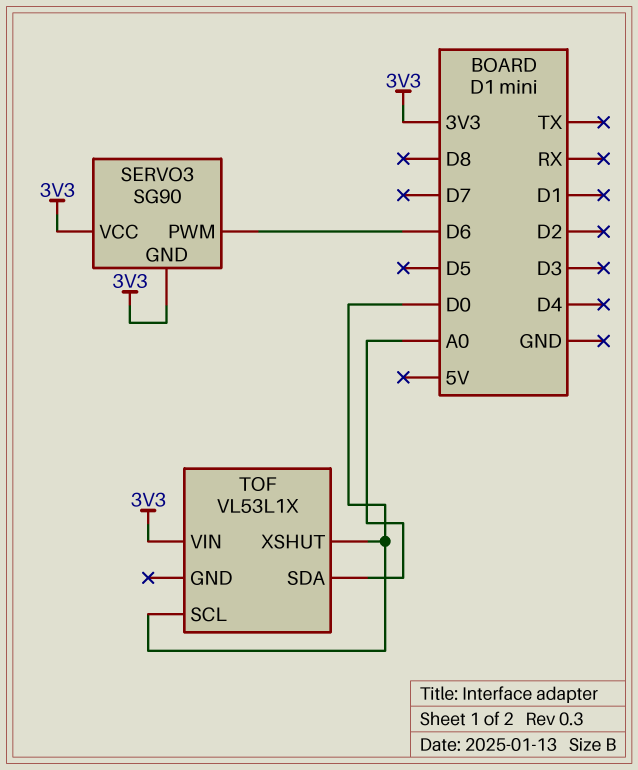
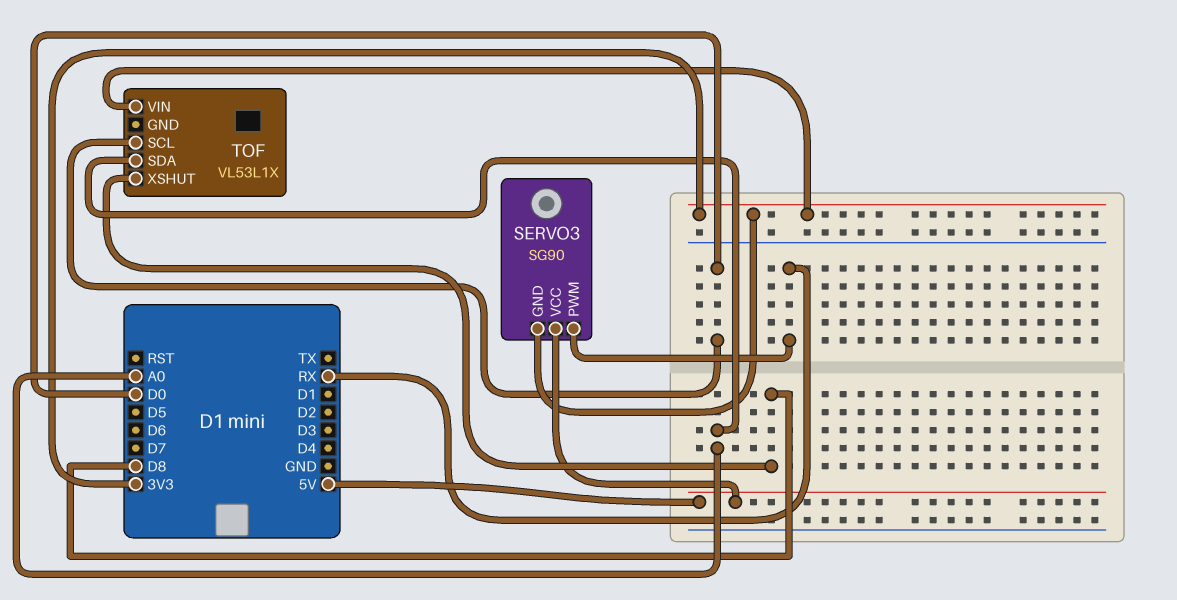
SERVO3 pin PWM: D6 -> RX
SERVO3 pin VCC: 3V3 -> 5V
TOF pin XSHUT: D0 -> D8

